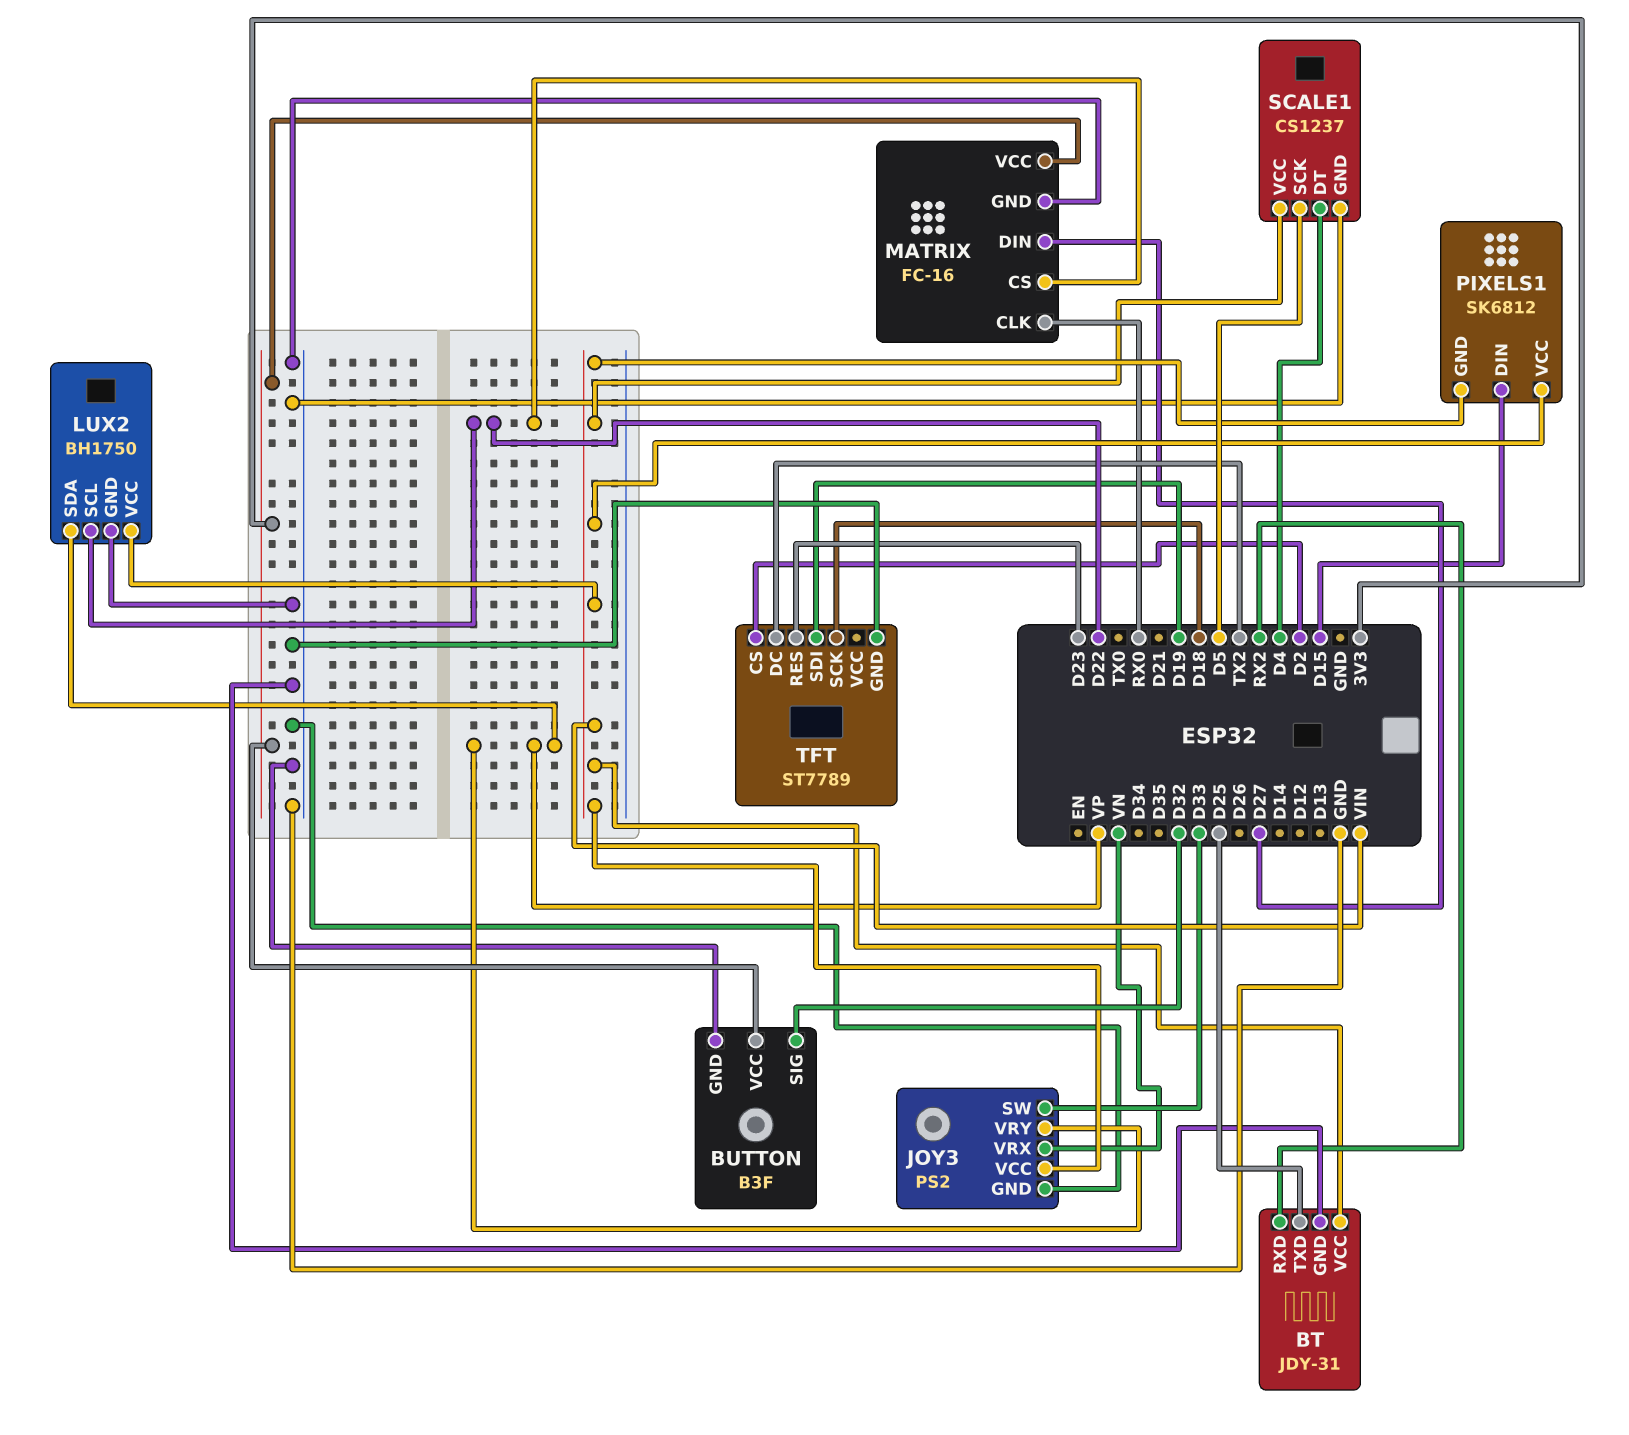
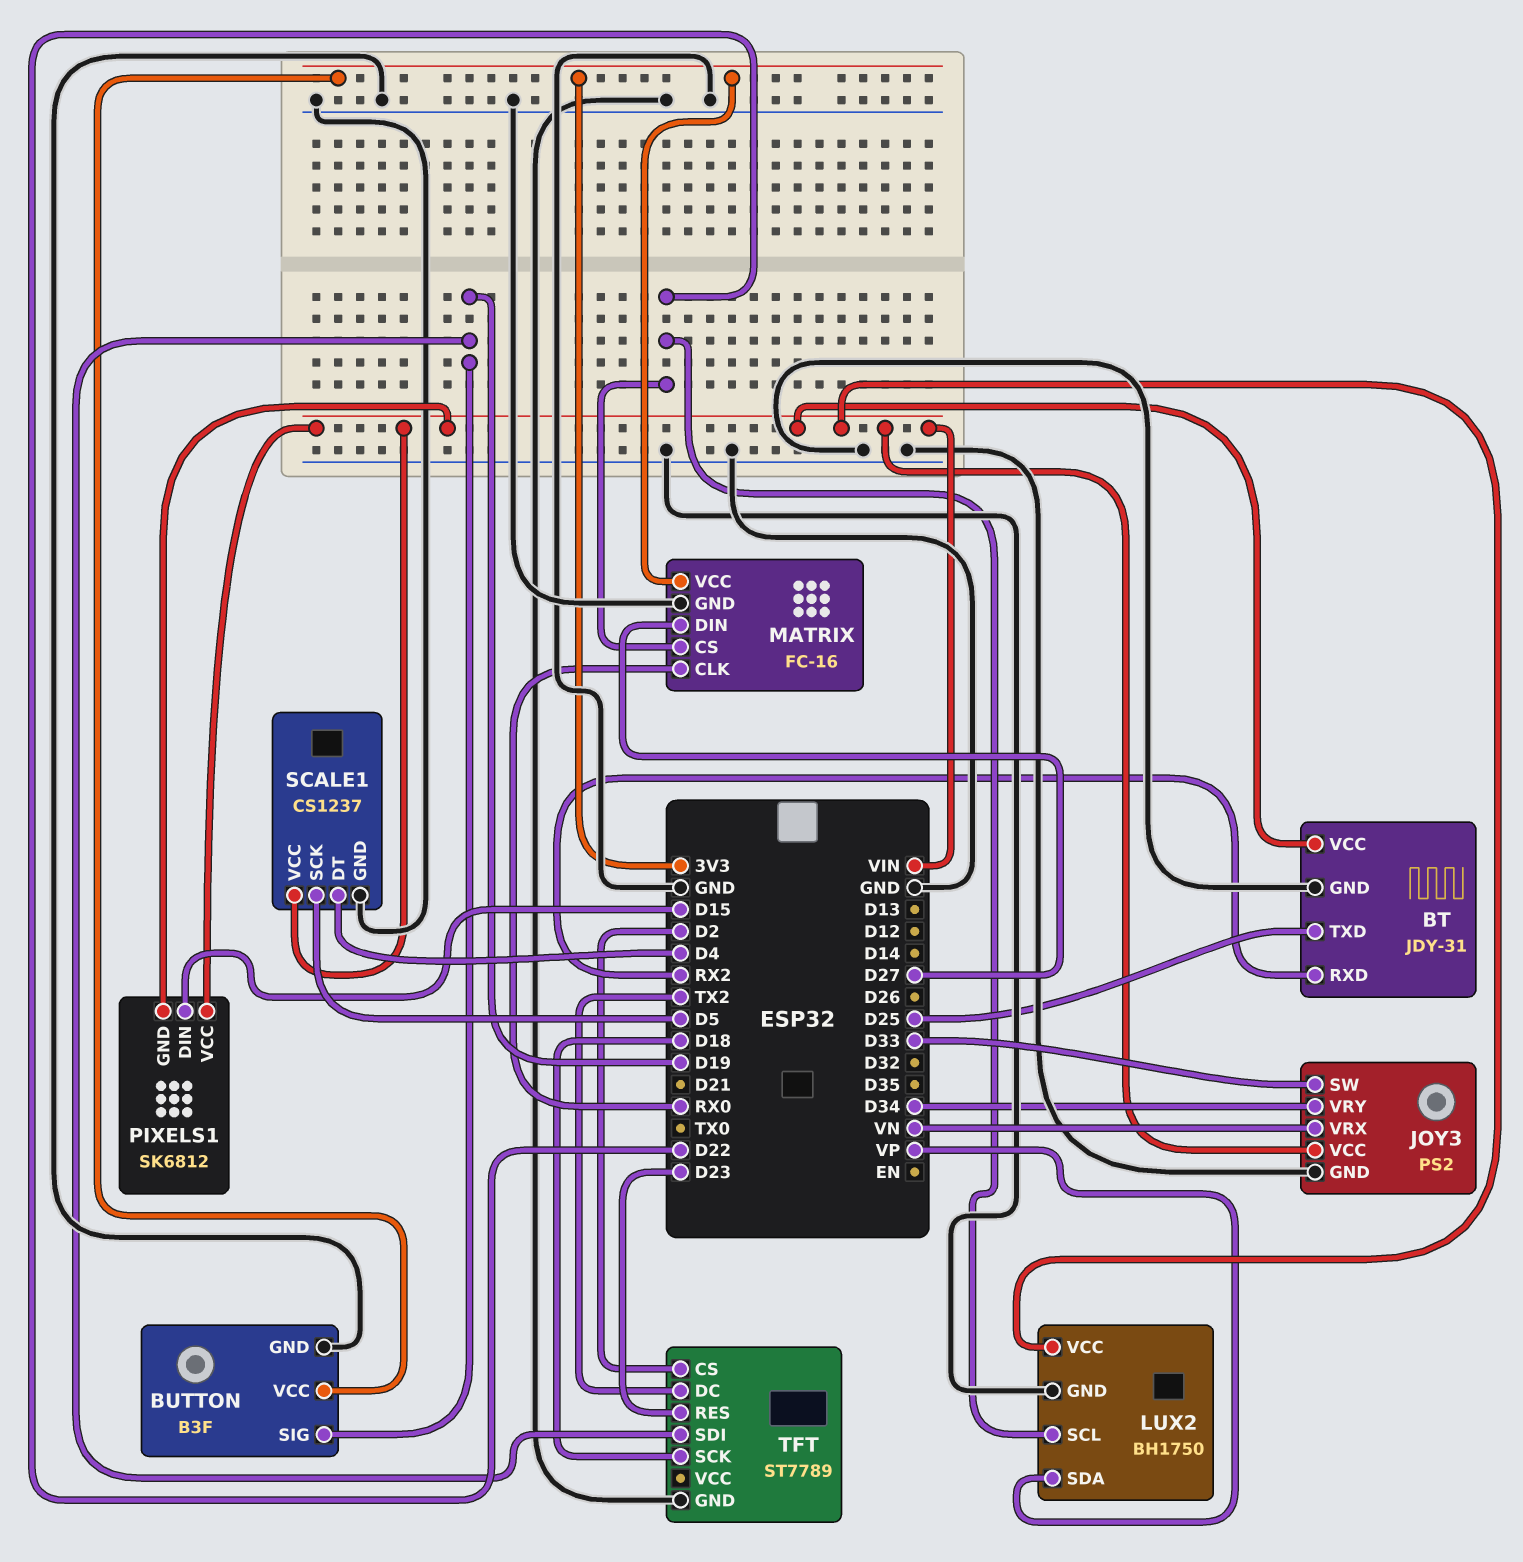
BUTTON pin SIG: D32 -> D19
JOY3 pin VRY: VP -> D34

